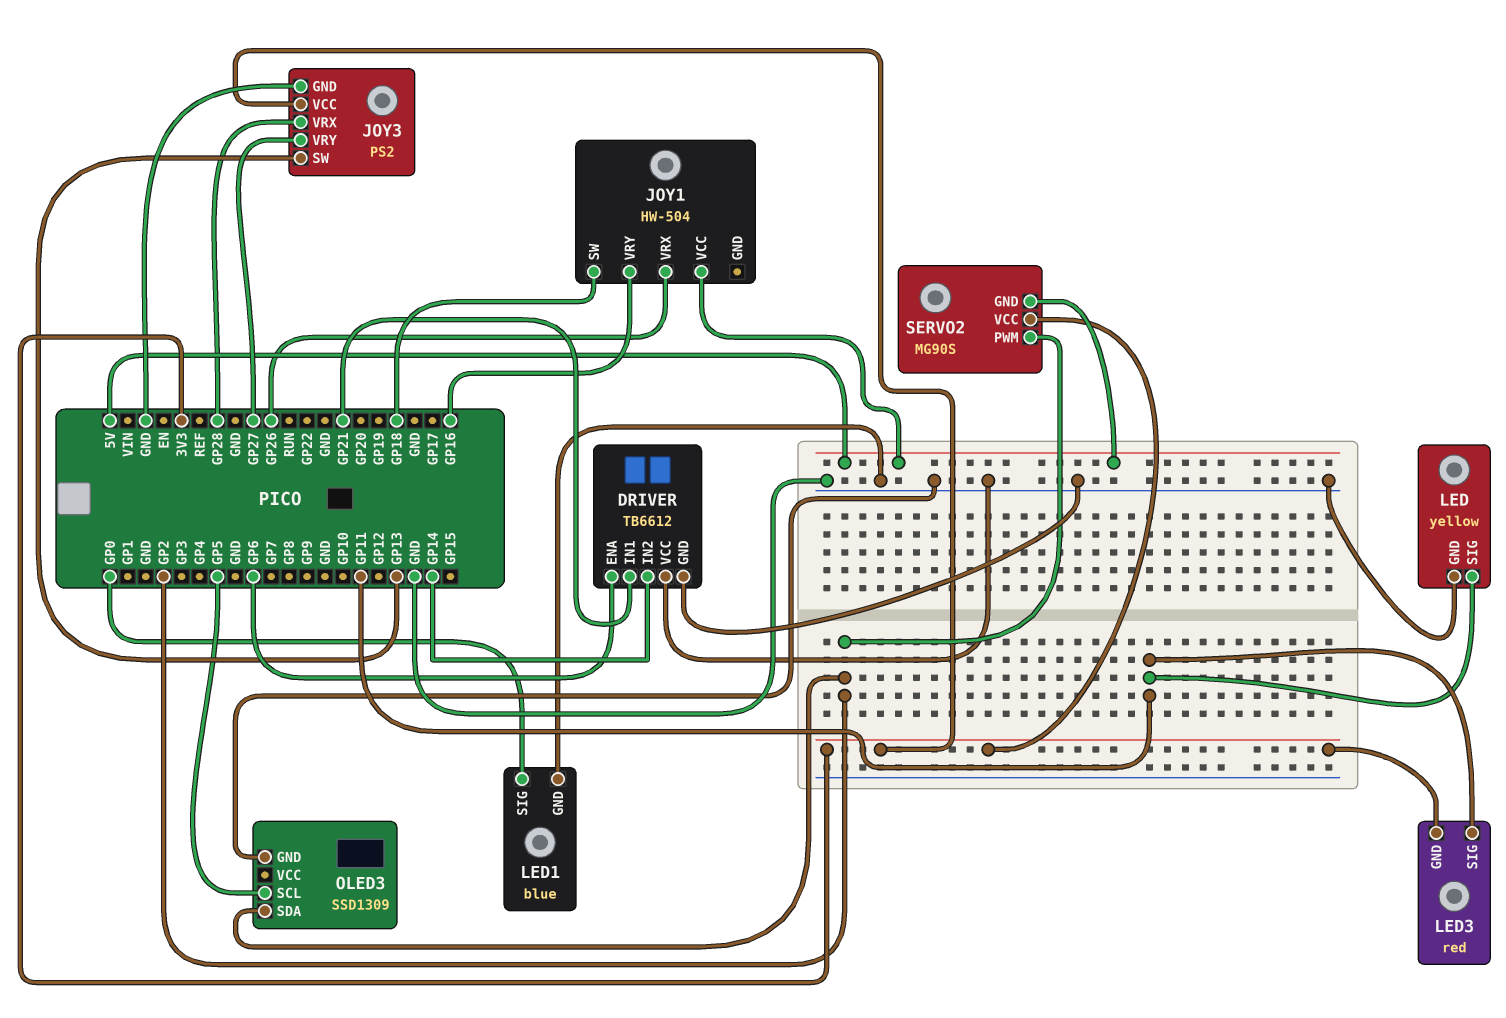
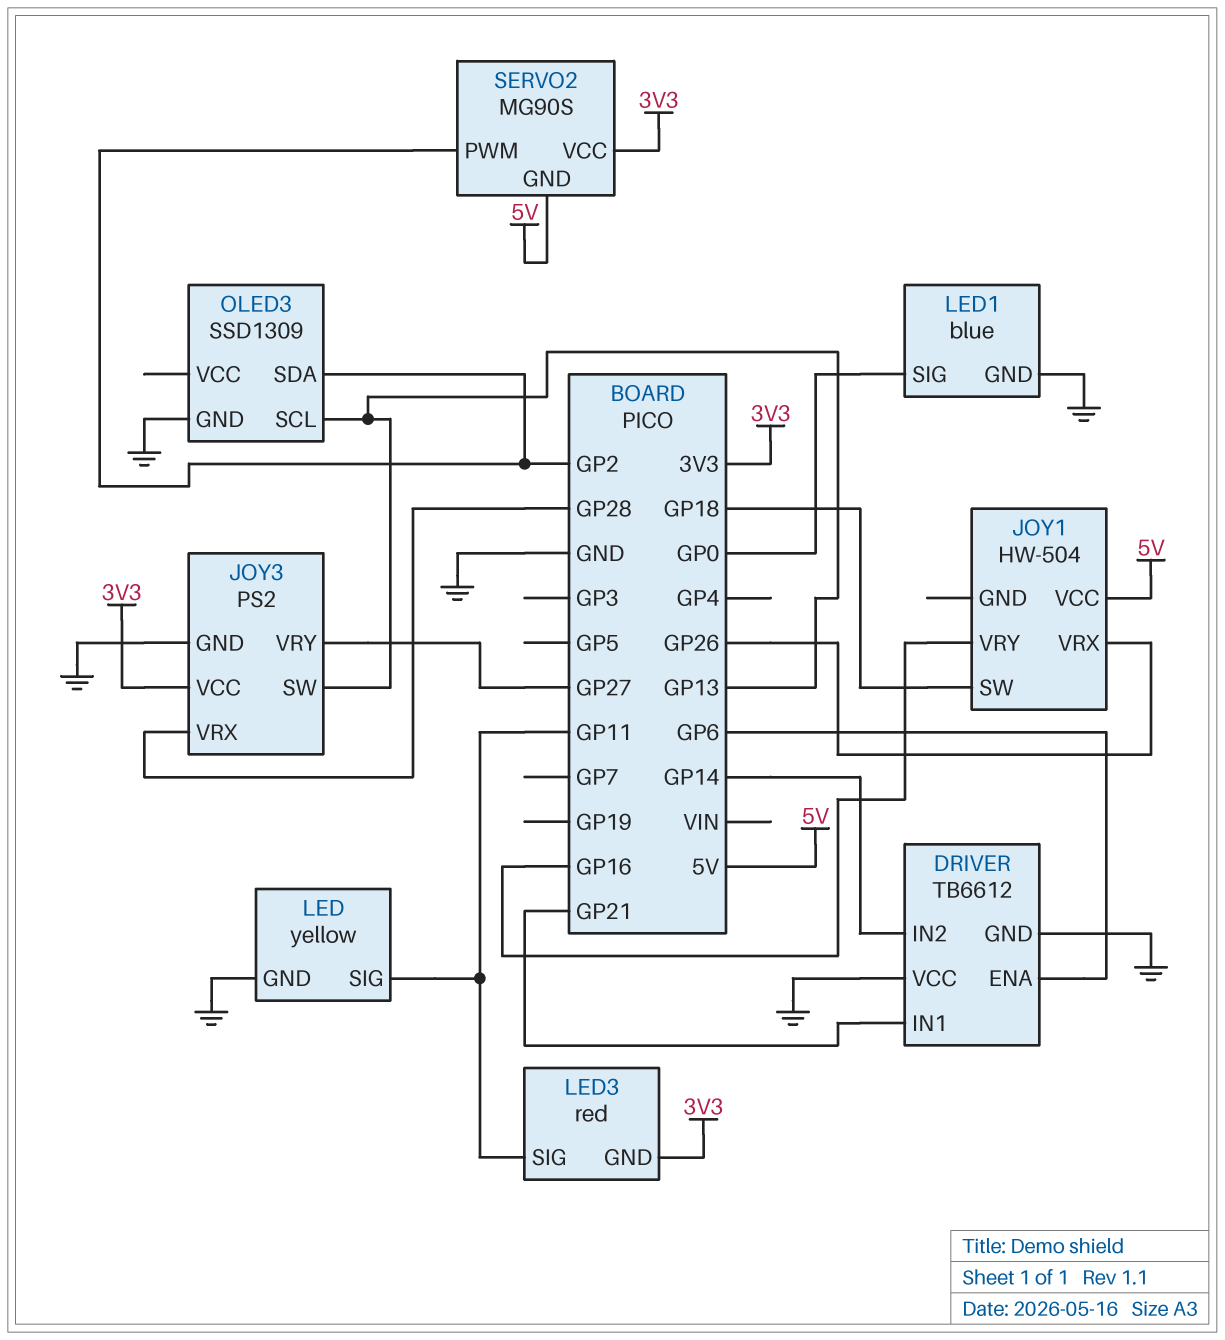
OLED3 pin SCL: GP5 -> GP13

